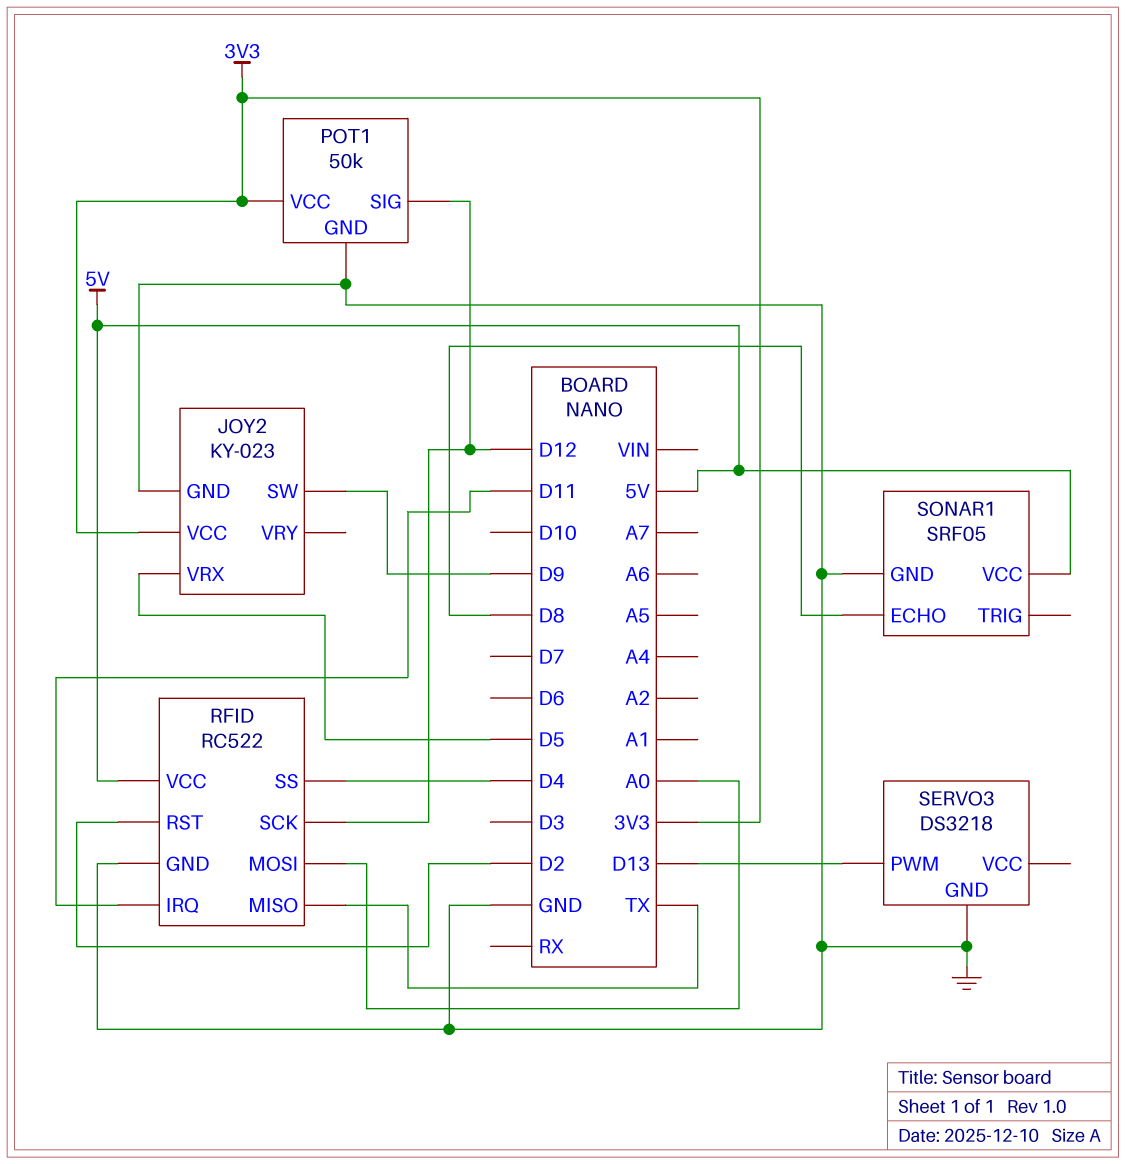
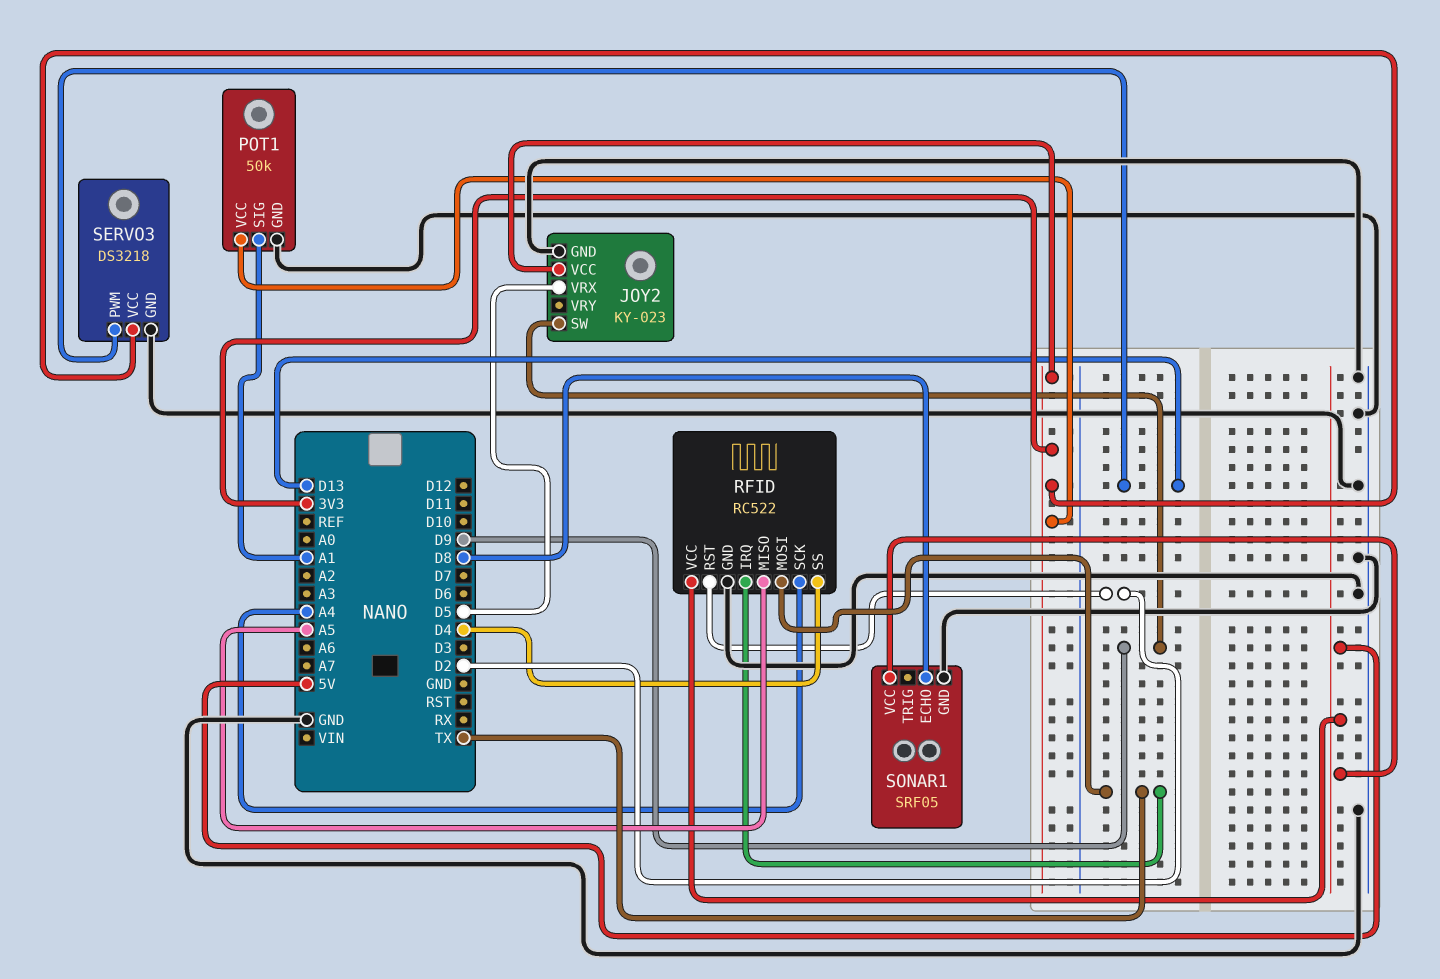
POT1 pin SIG: D12 -> A1
RFID pin IRQ: D11 -> TX
RFID pin MISO: TX -> A5
RFID pin MOSI: A0 -> TX
RFID pin SCK: D12 -> A4
SERVO3 pin VCC: none -> 3V3

